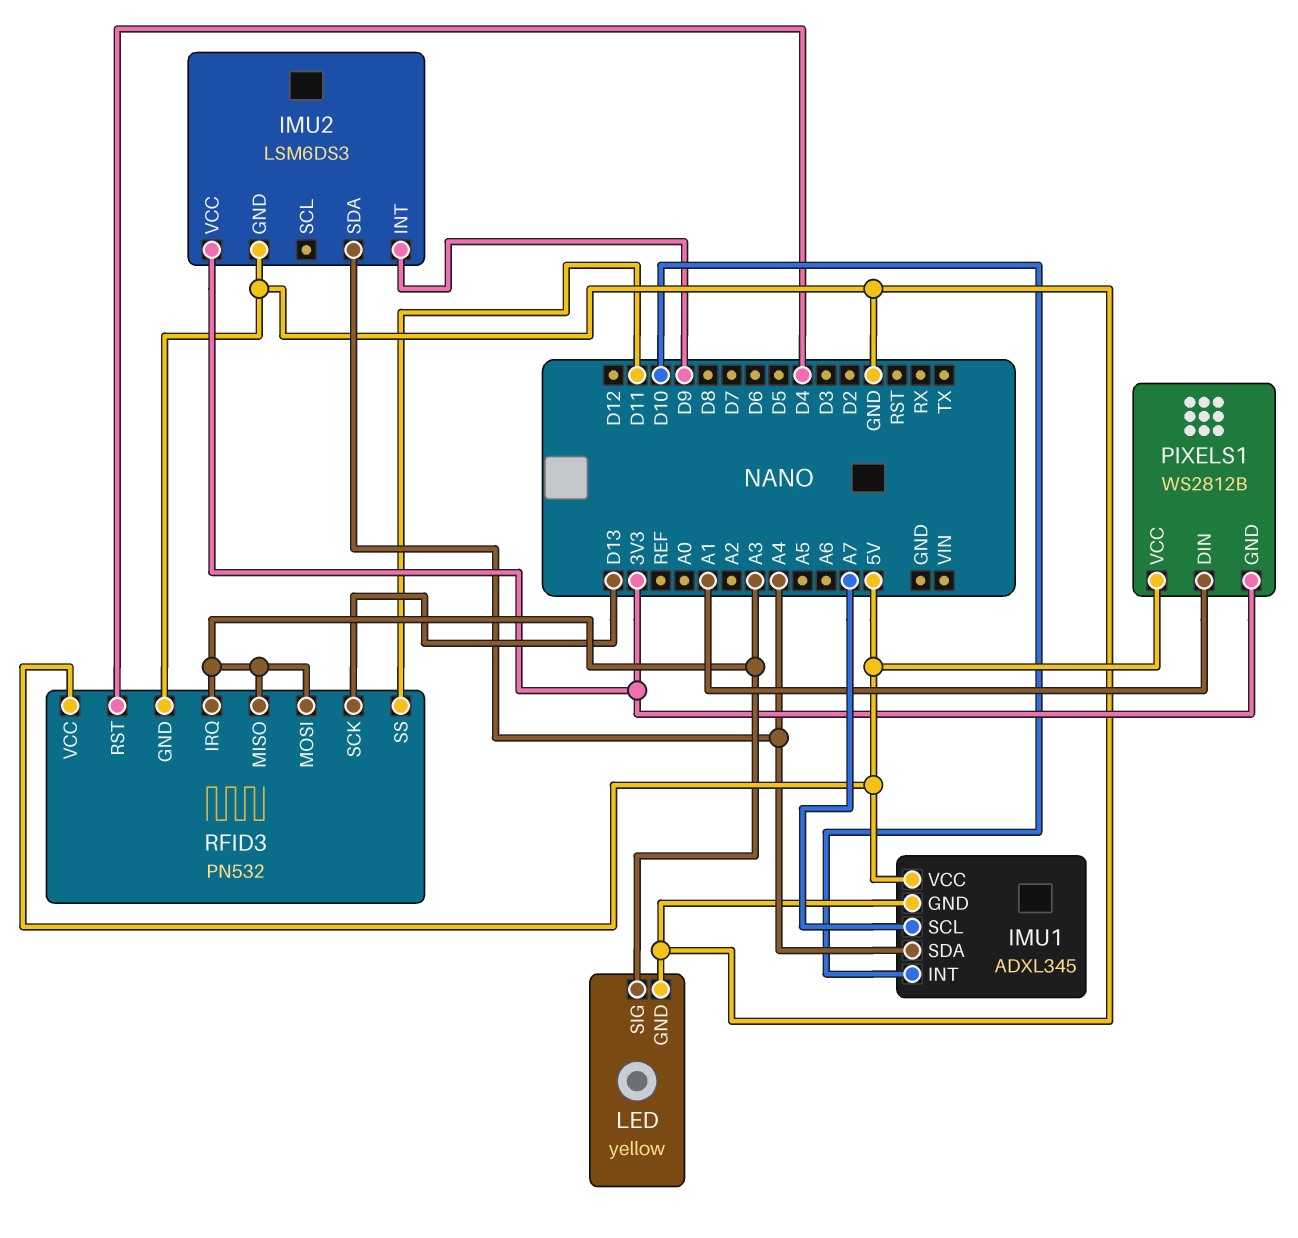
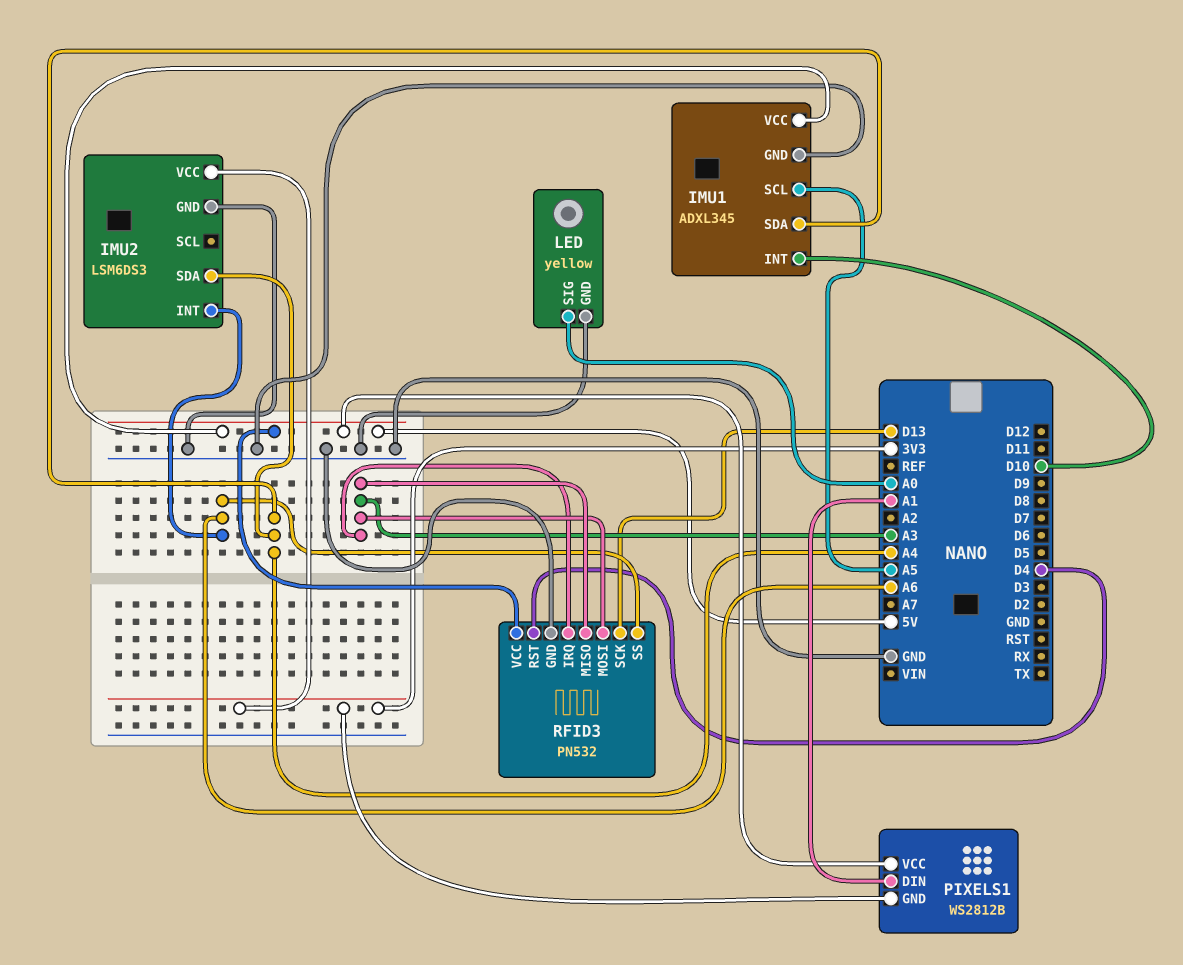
IMU1 pin SCL: A7 -> A5
IMU2 pin INT: D9 -> A6
LED pin SIG: A3 -> A0
RFID3 pin SS: D11 -> A6

